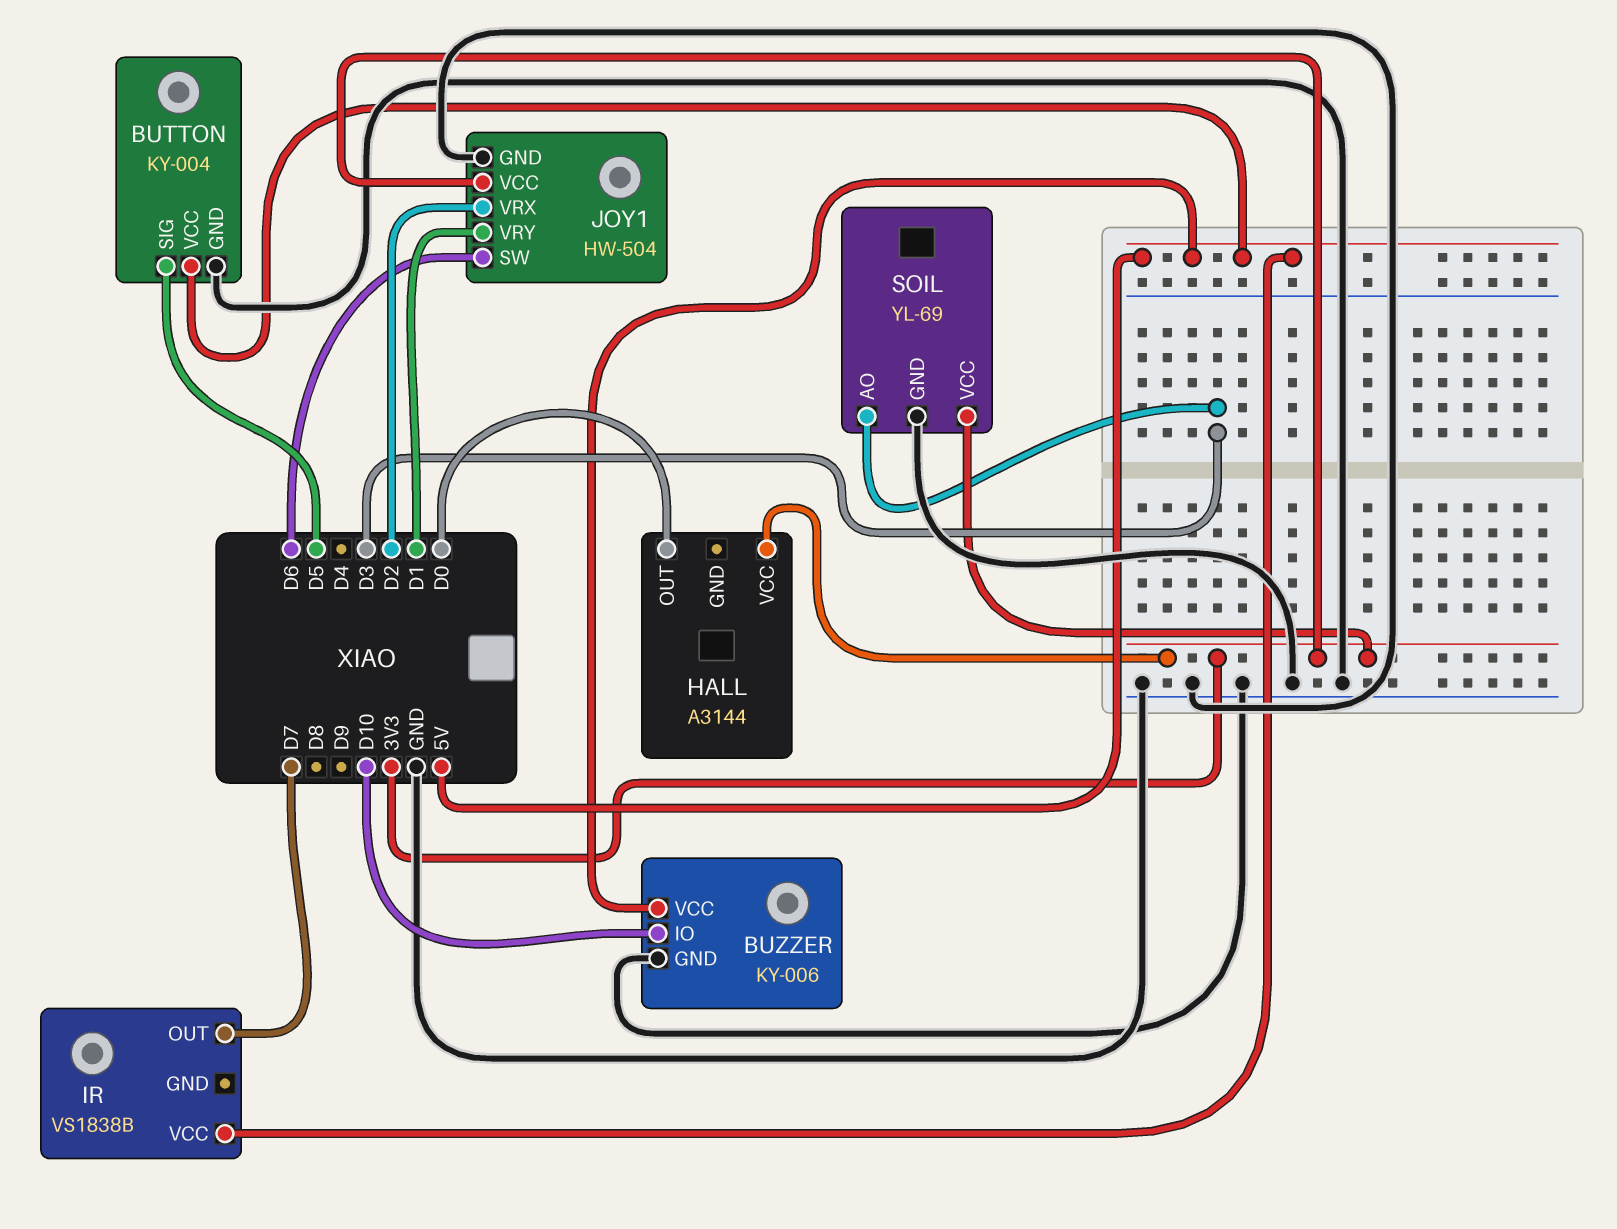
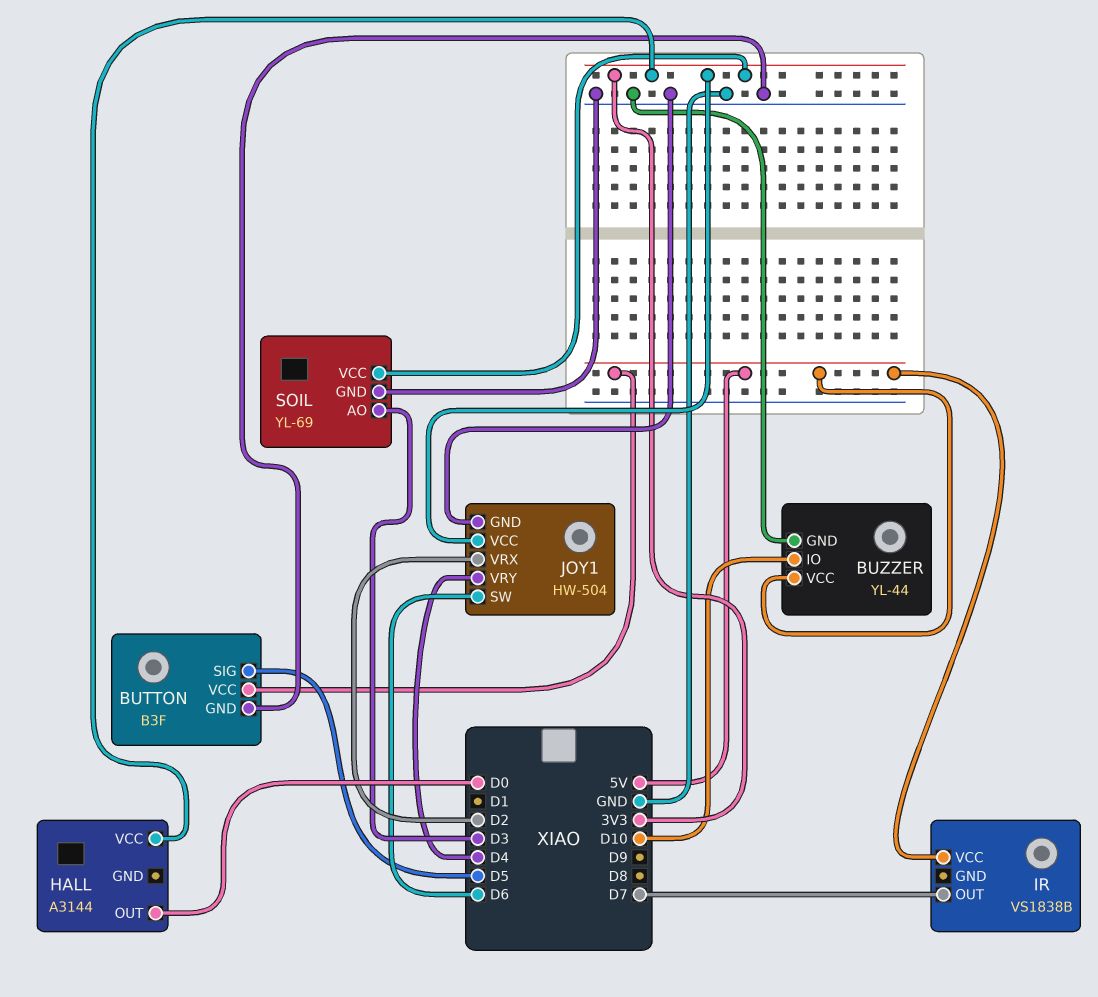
BUTTON: KY-004 -> B3F
BUZZER: KY-006 -> YL-44
JOY1 pin VRY: D1 -> D4

